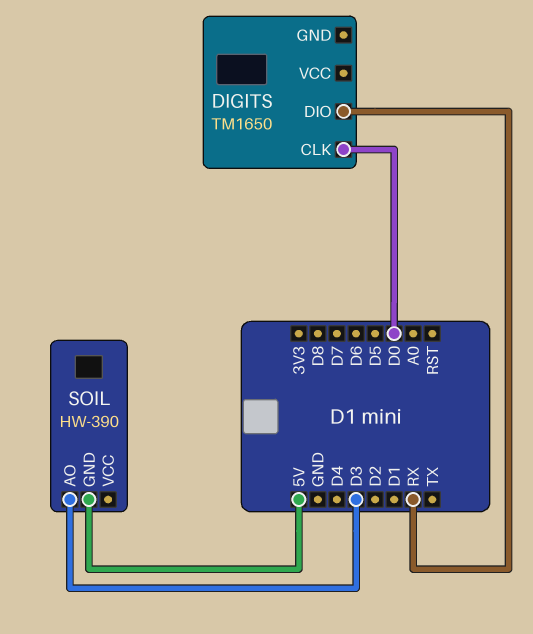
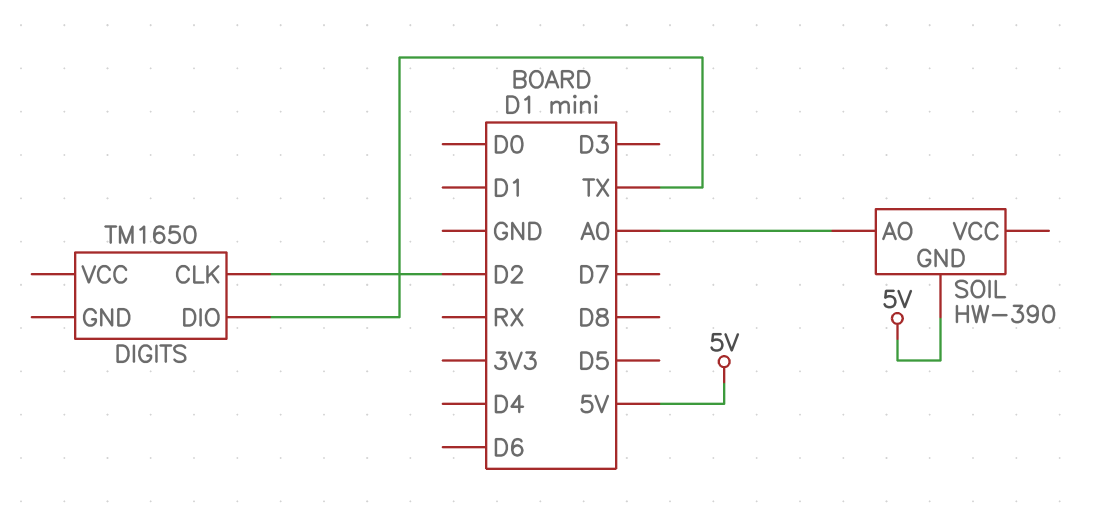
DIGITS pin CLK: D0 -> D2
DIGITS pin DIO: RX -> TX
SOIL pin AO: D3 -> A0

